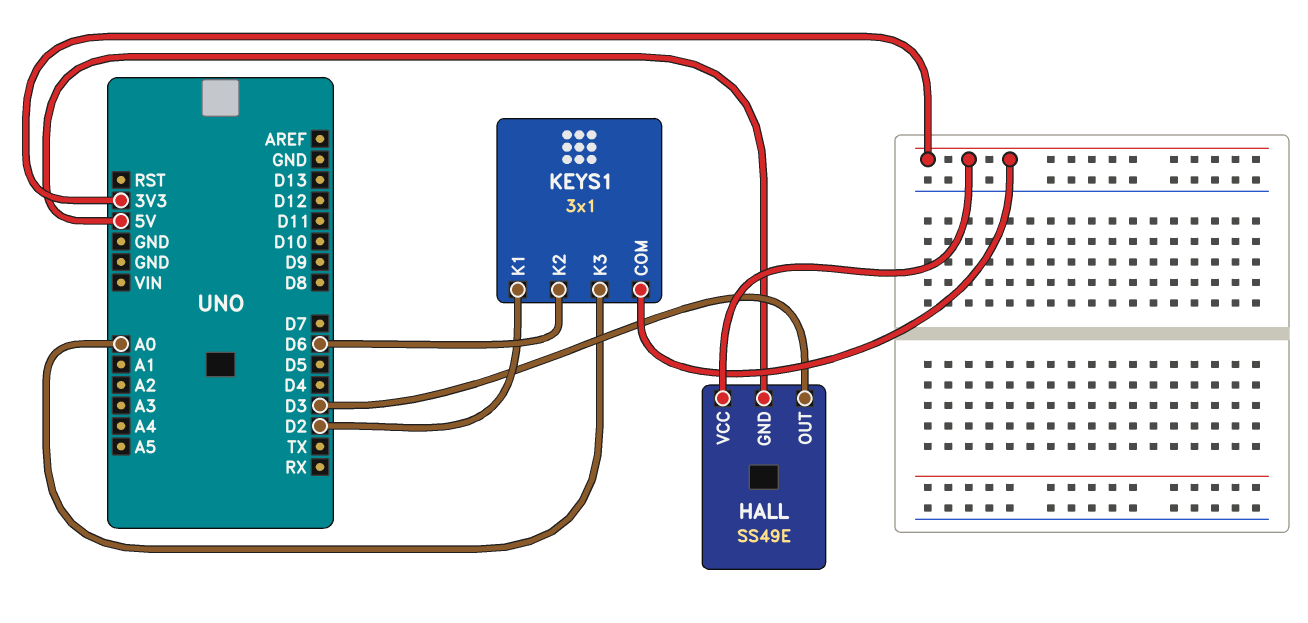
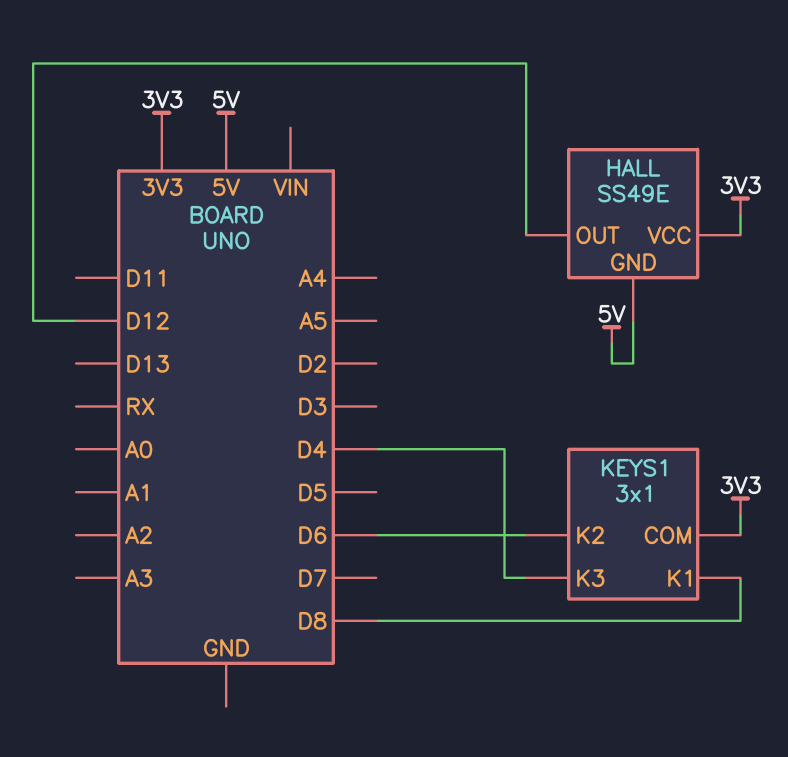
HALL pin OUT: D3 -> D12
KEYS1 pin K1: D2 -> D8
KEYS1 pin K3: A0 -> D4

